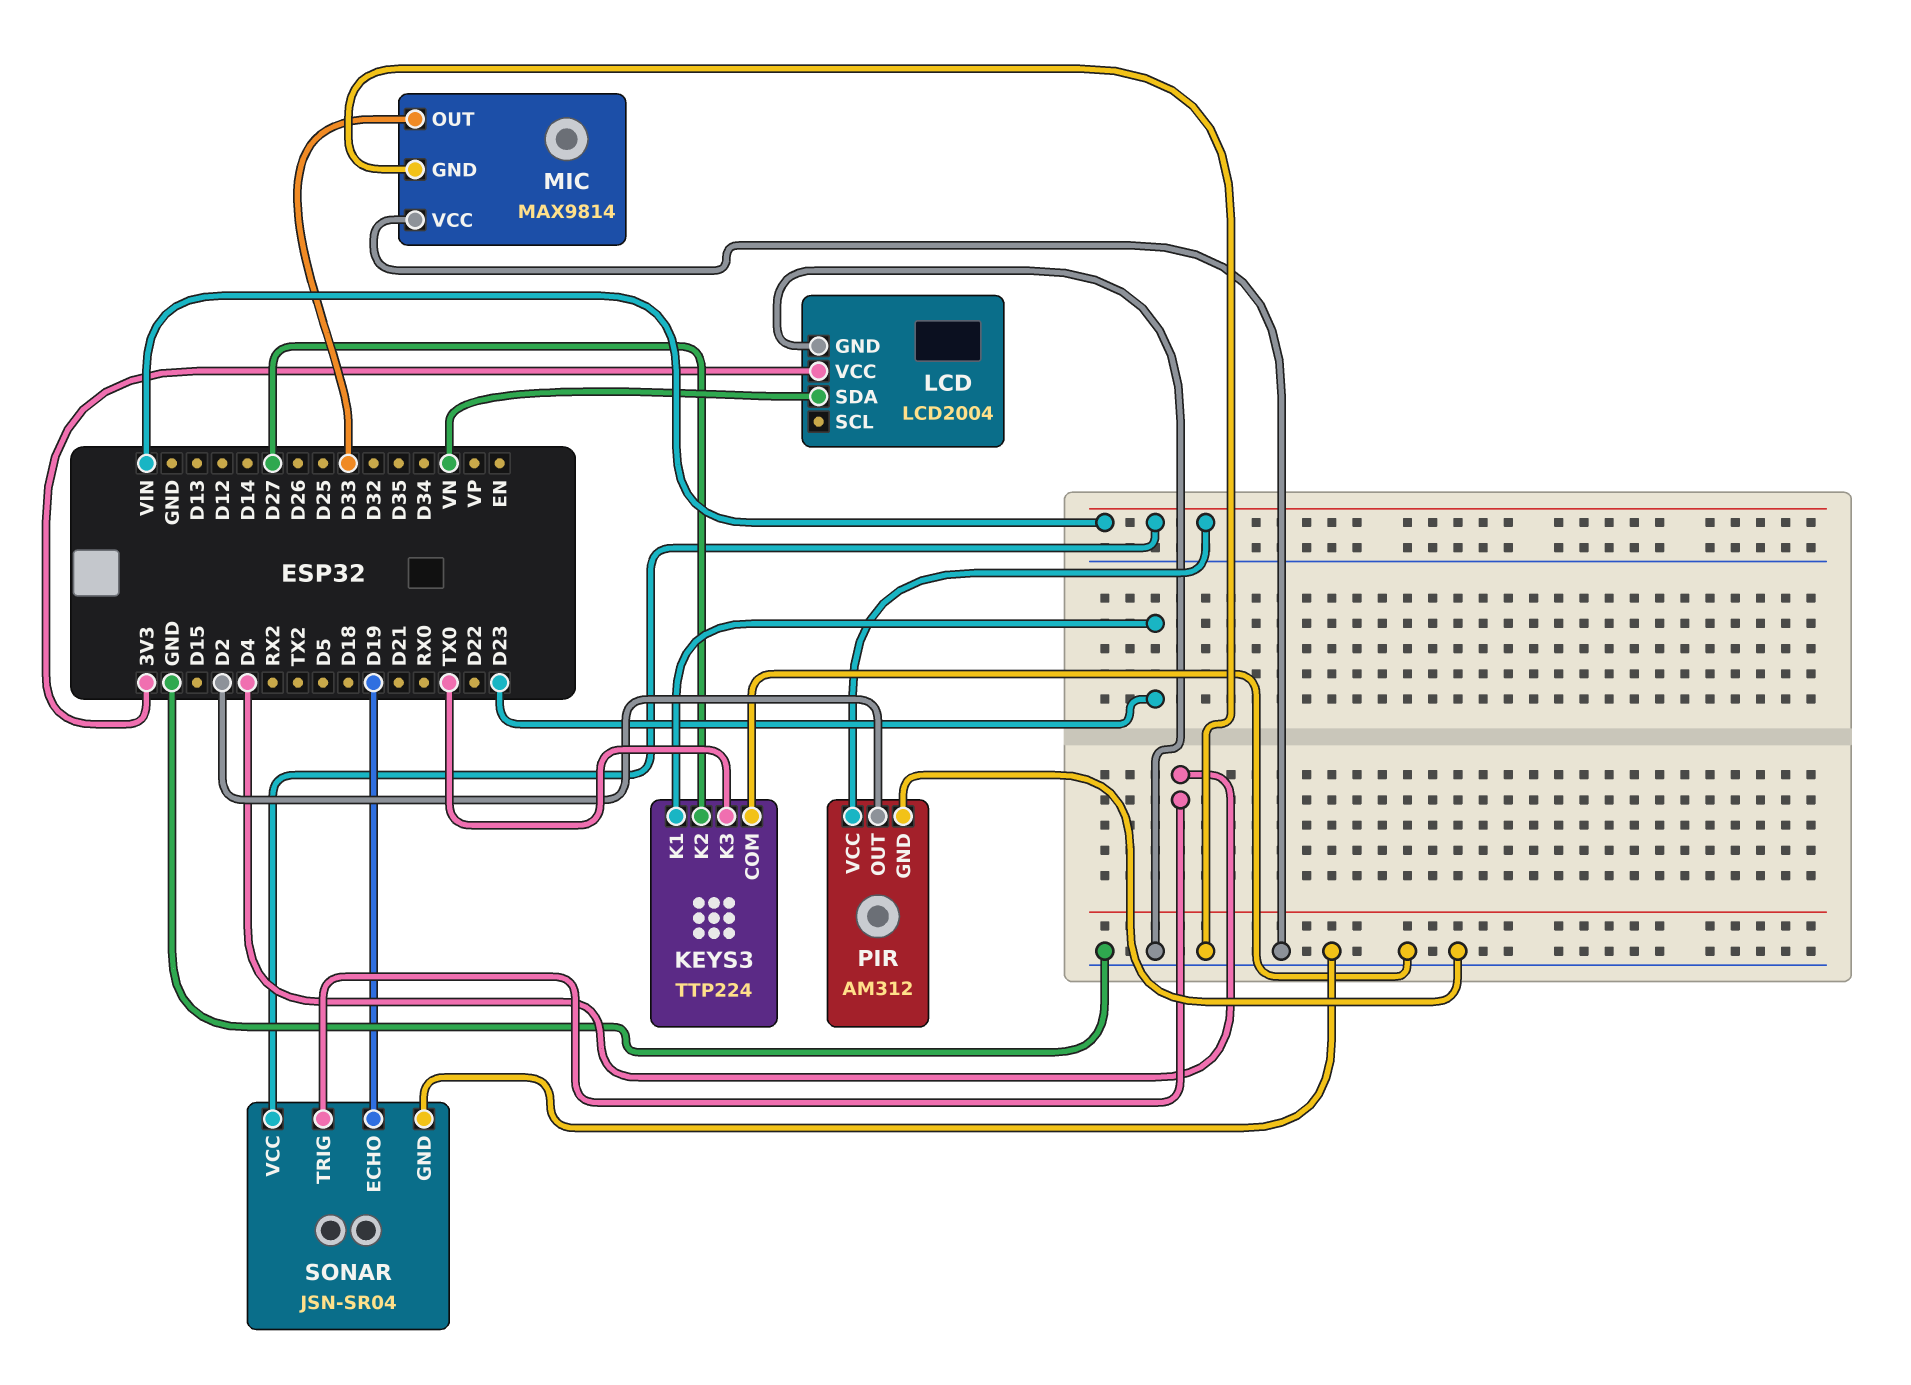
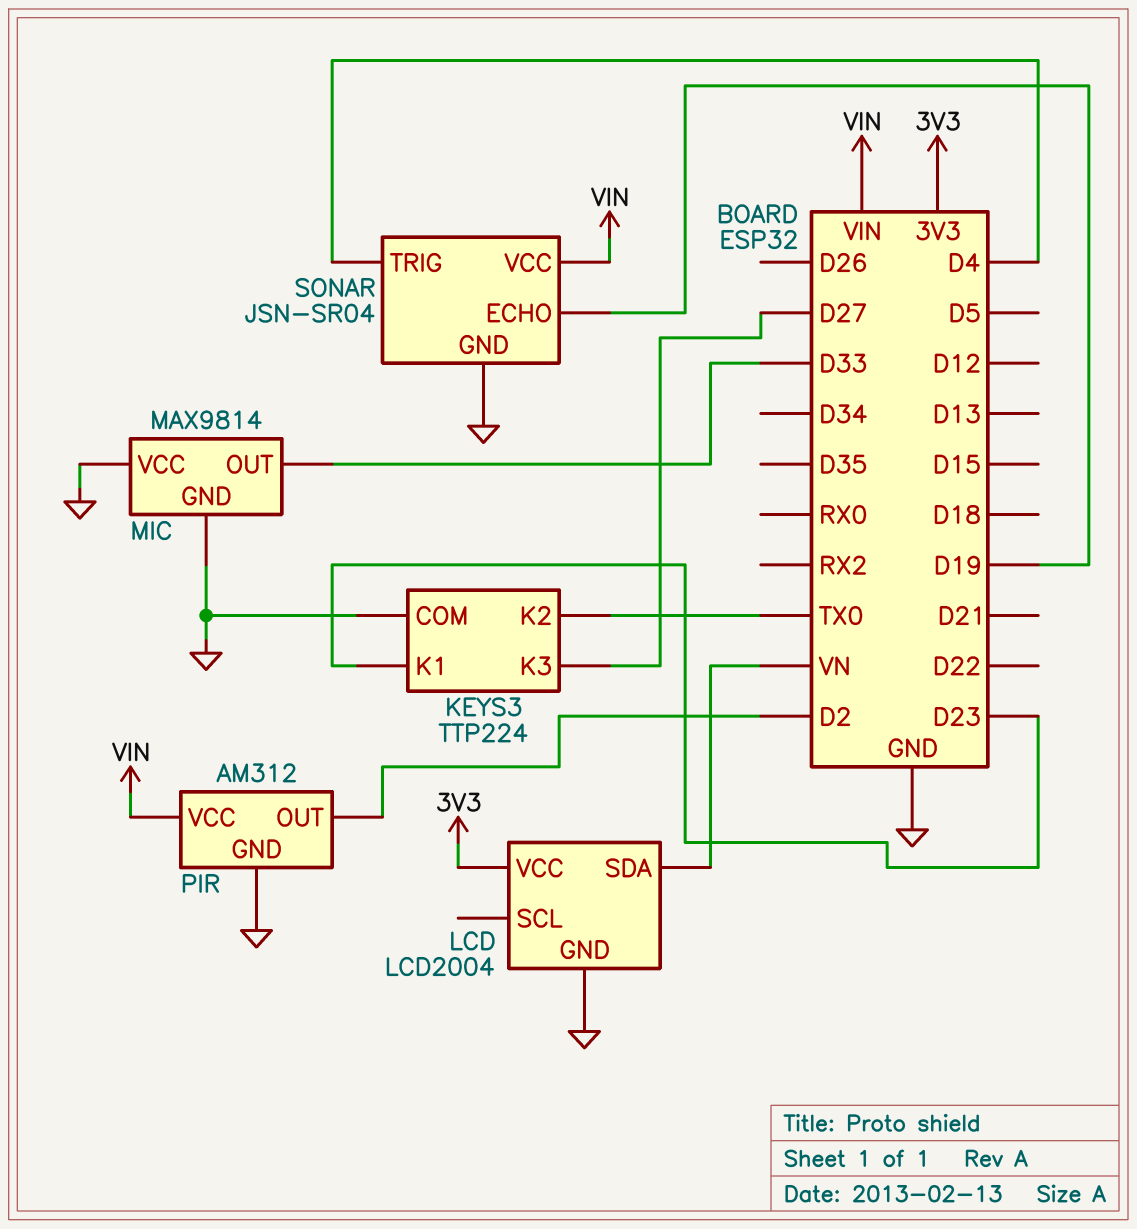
KEYS3 pin K2: D27 -> TX0
KEYS3 pin K3: TX0 -> D27

